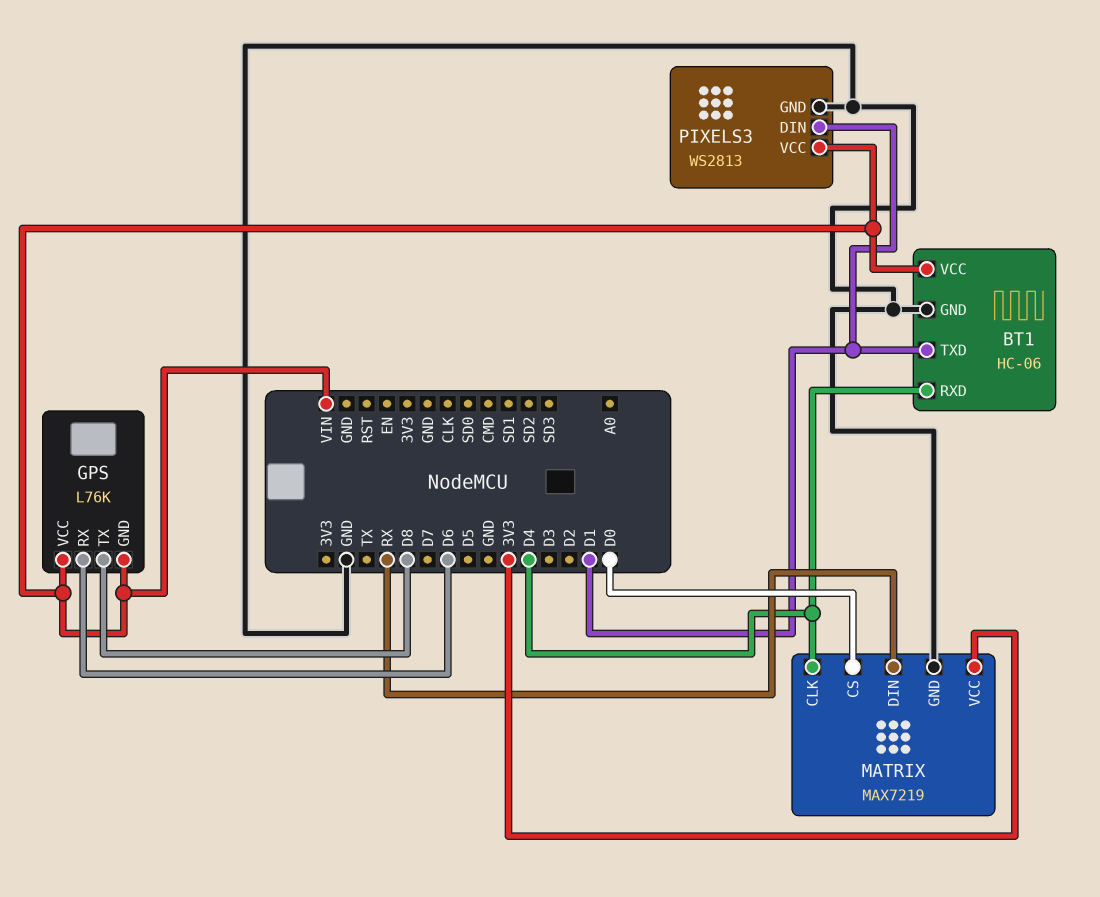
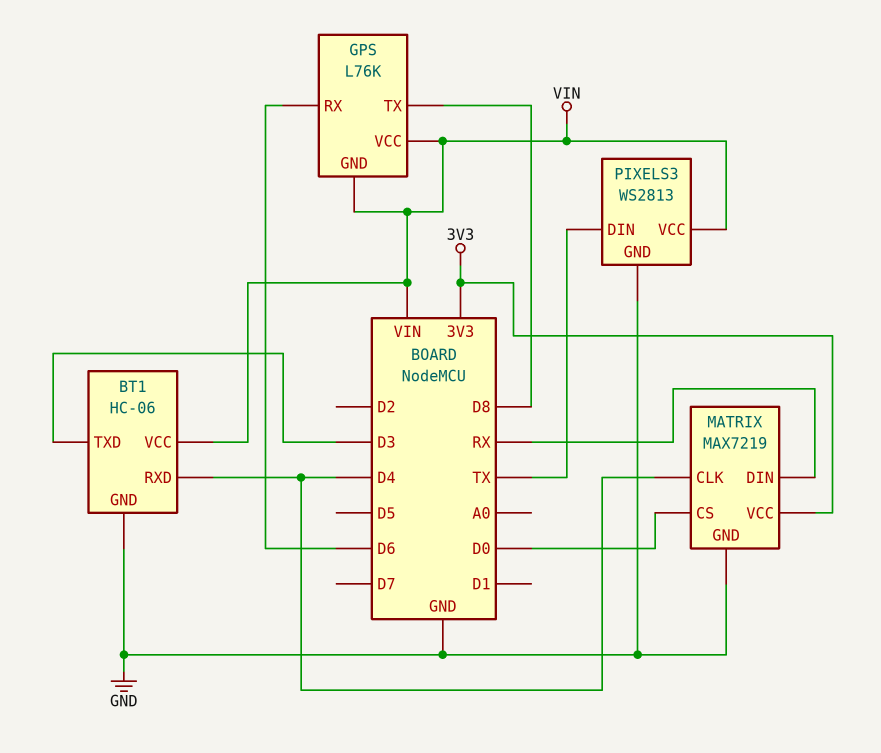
BT1 pin TXD: D1 -> D3
PIXELS3 pin DIN: D1 -> TX

